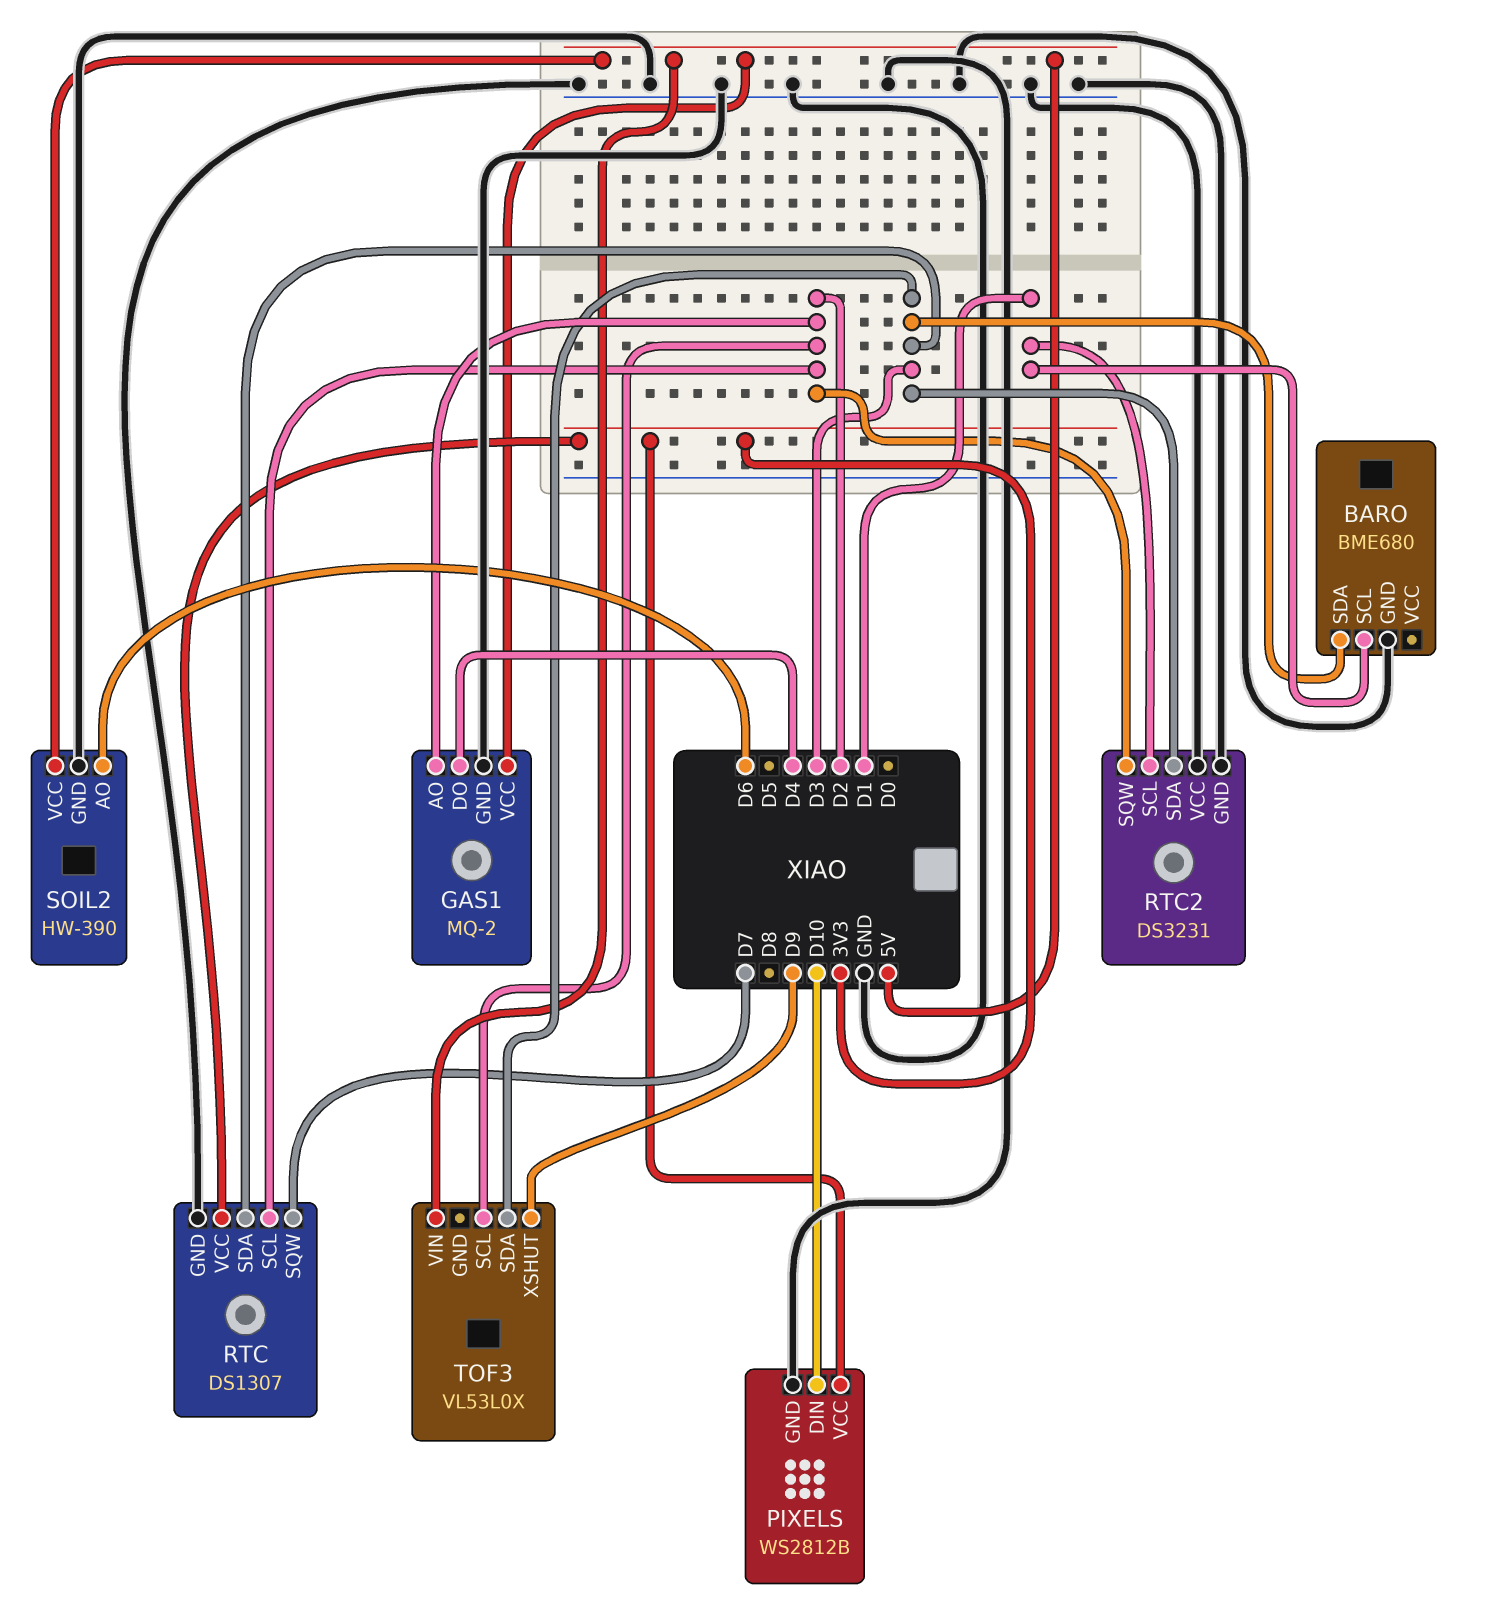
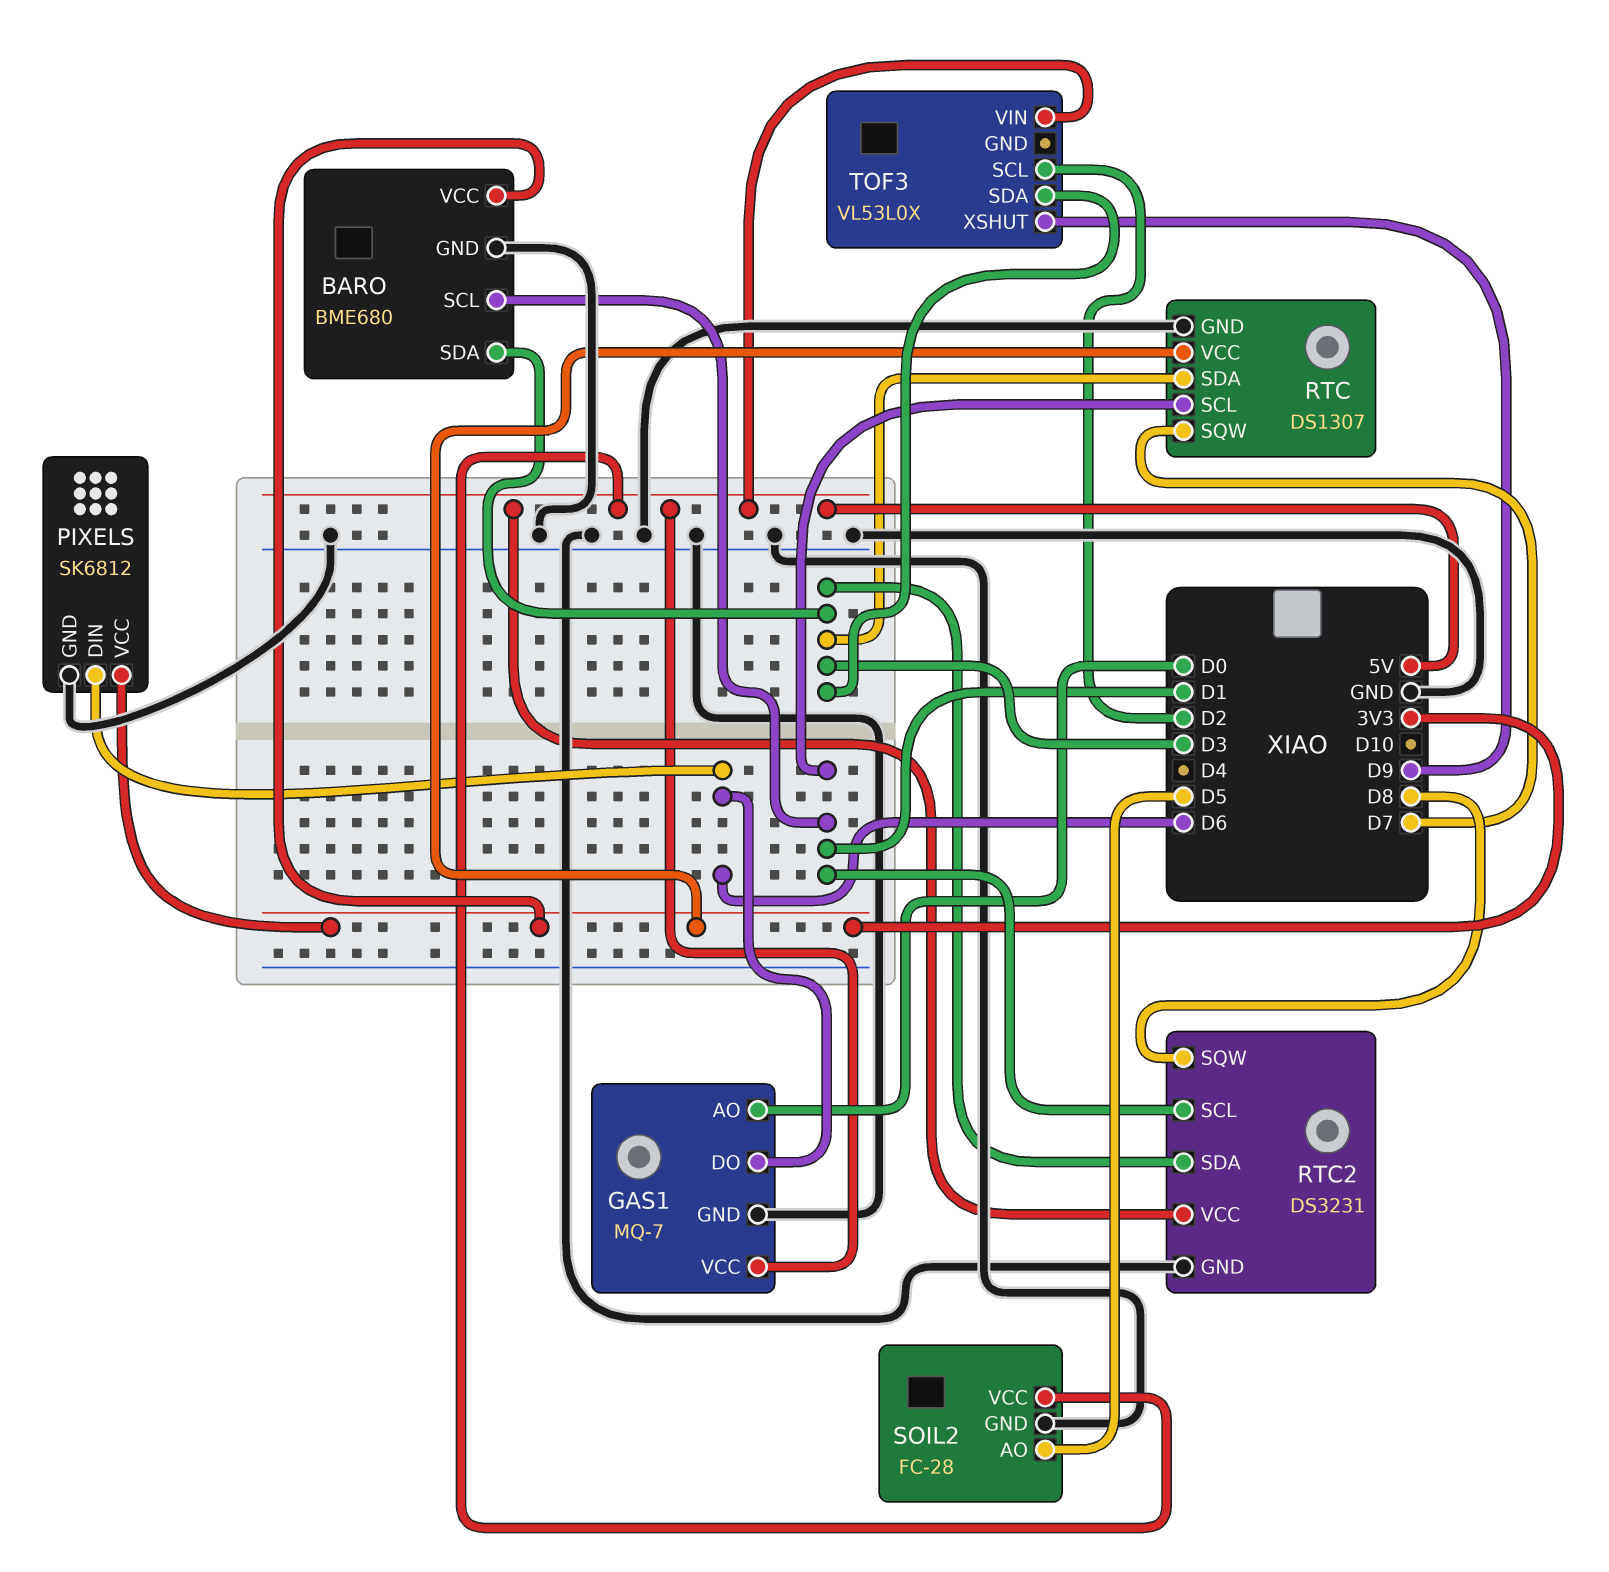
BARO pin VCC: none -> 3V3
GAS1: MQ-2 -> MQ-7
GAS1 pin AO: D2 -> D0
GAS1 pin DO: D4 -> D6
PIXELS: WS2812B -> SK6812
PIXELS pin DIN: D10 -> D6
RTC pin SCL: D2 -> D1
RTC2 pin SQW: D2 -> D8
RTC2 pin VCC: GND -> 5V
SOIL2: HW-390 -> FC-28
SOIL2 pin AO: D6 -> D5

